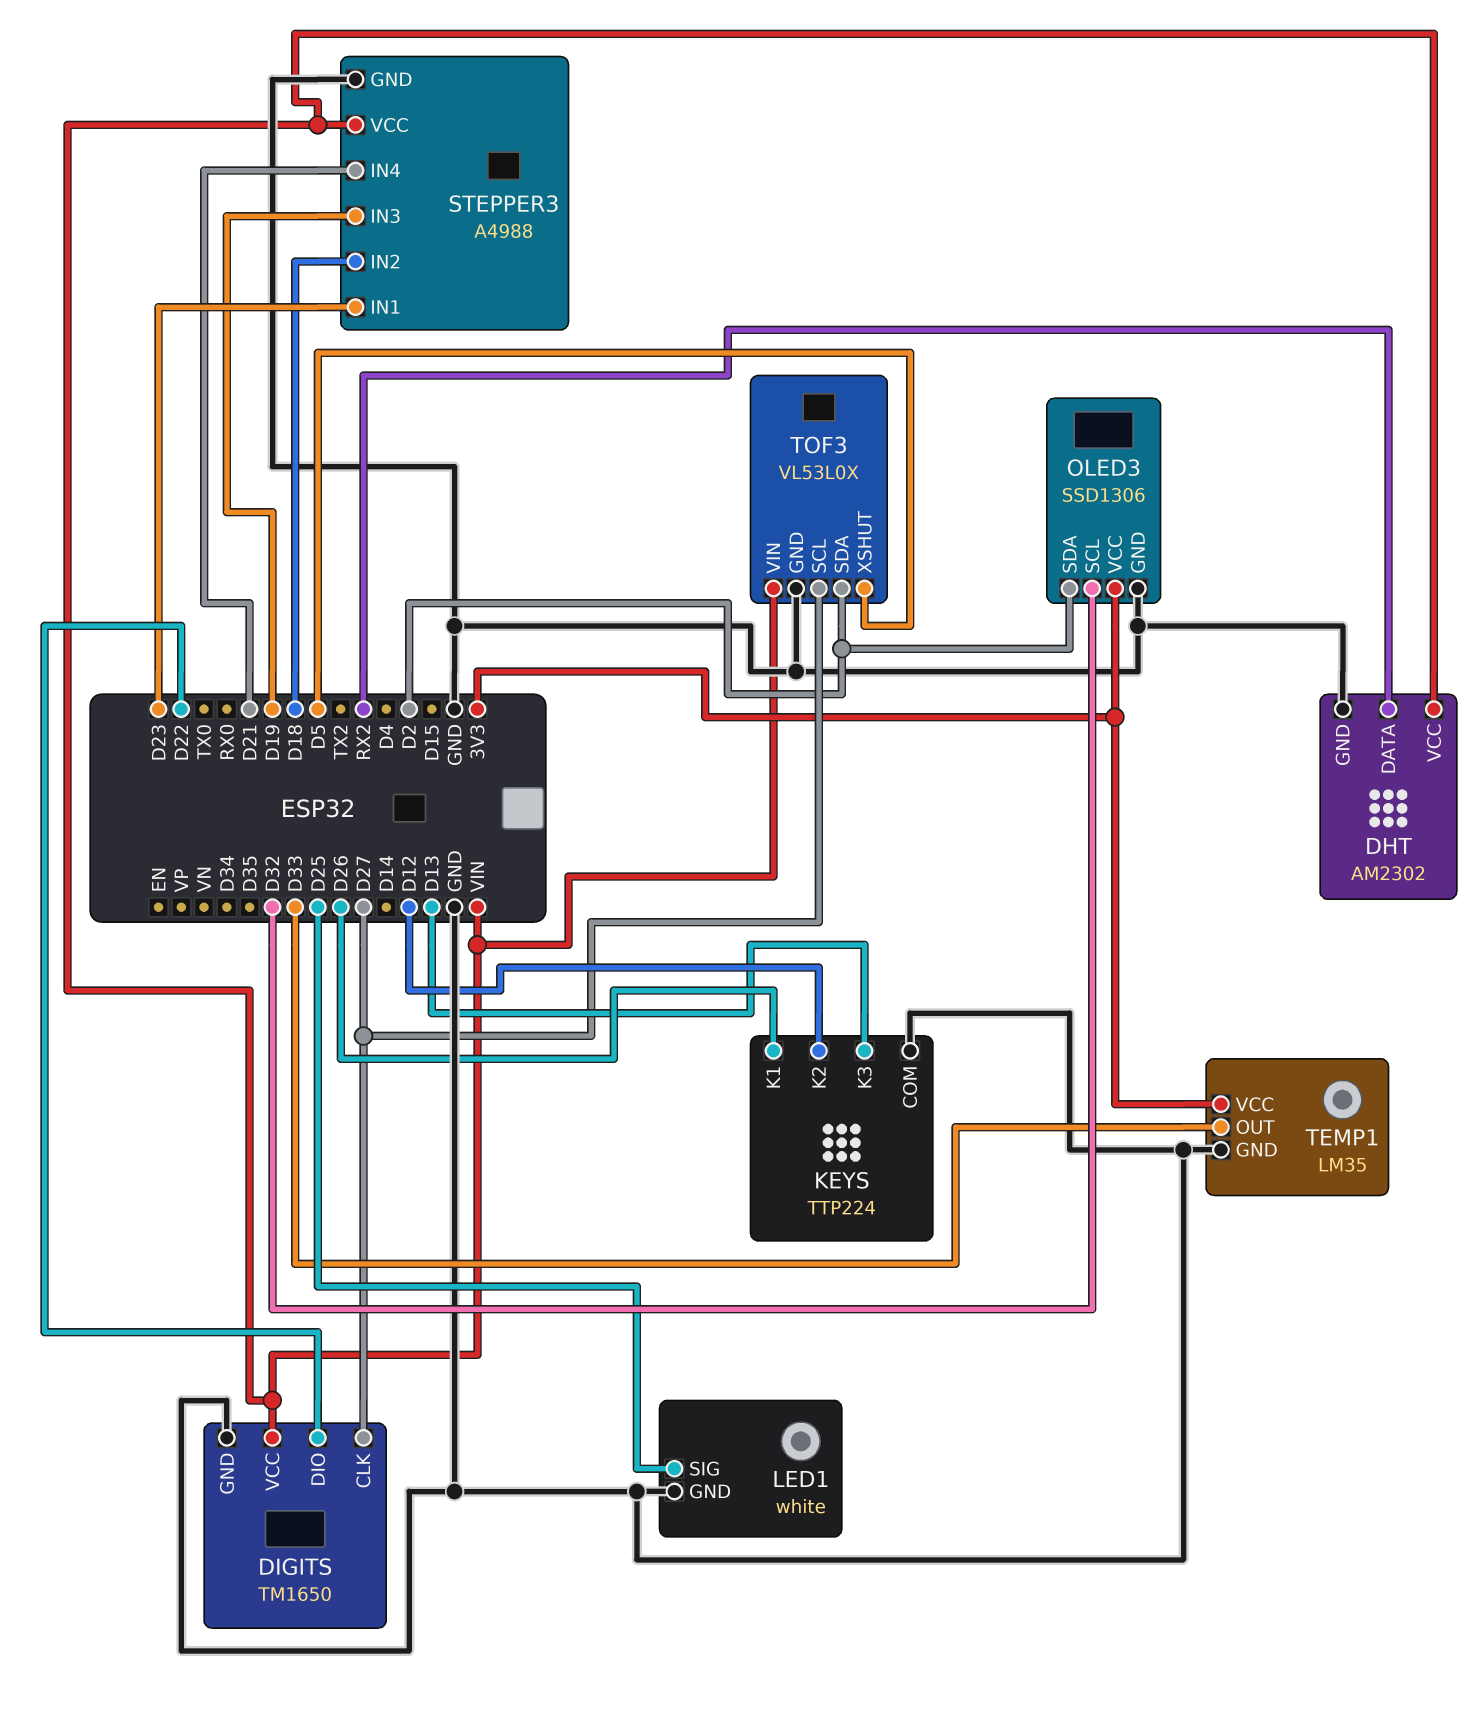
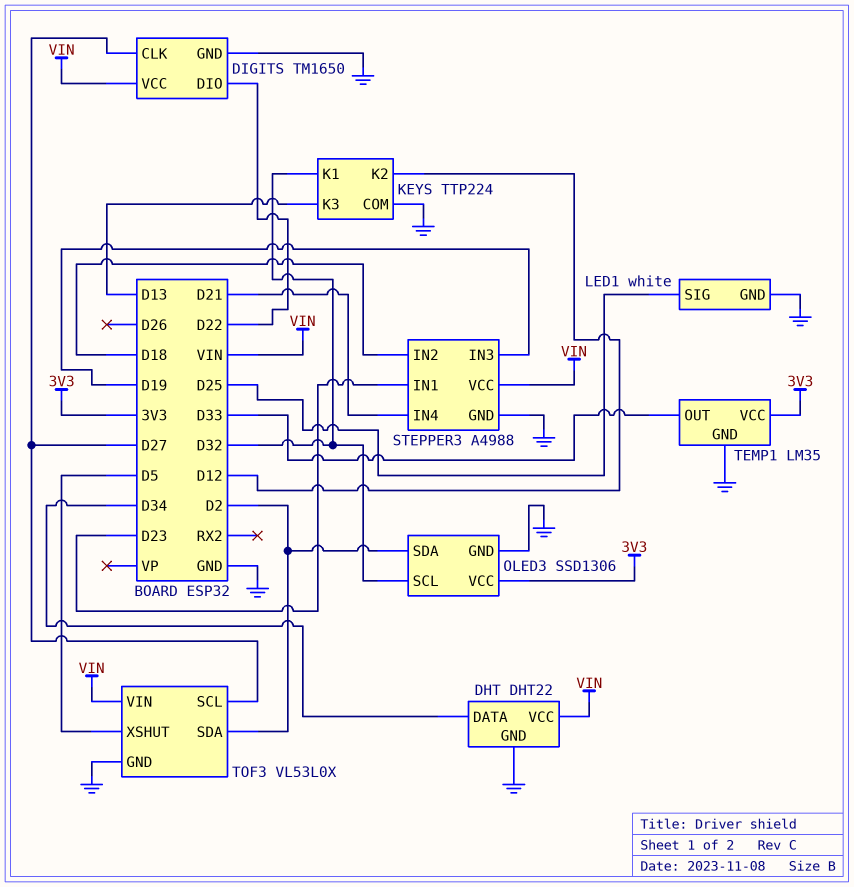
DHT: AM2302 -> DHT22
DHT pin DATA: RX2 -> D34
KEYS pin K1: D26 -> D32

